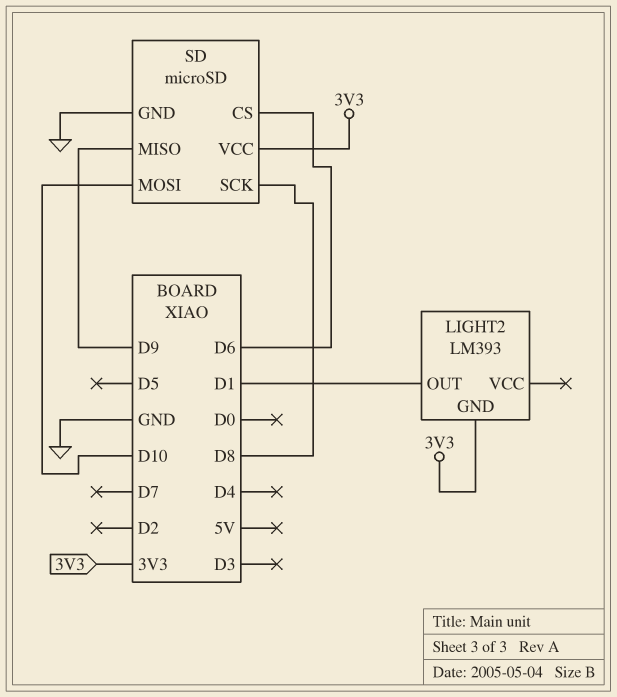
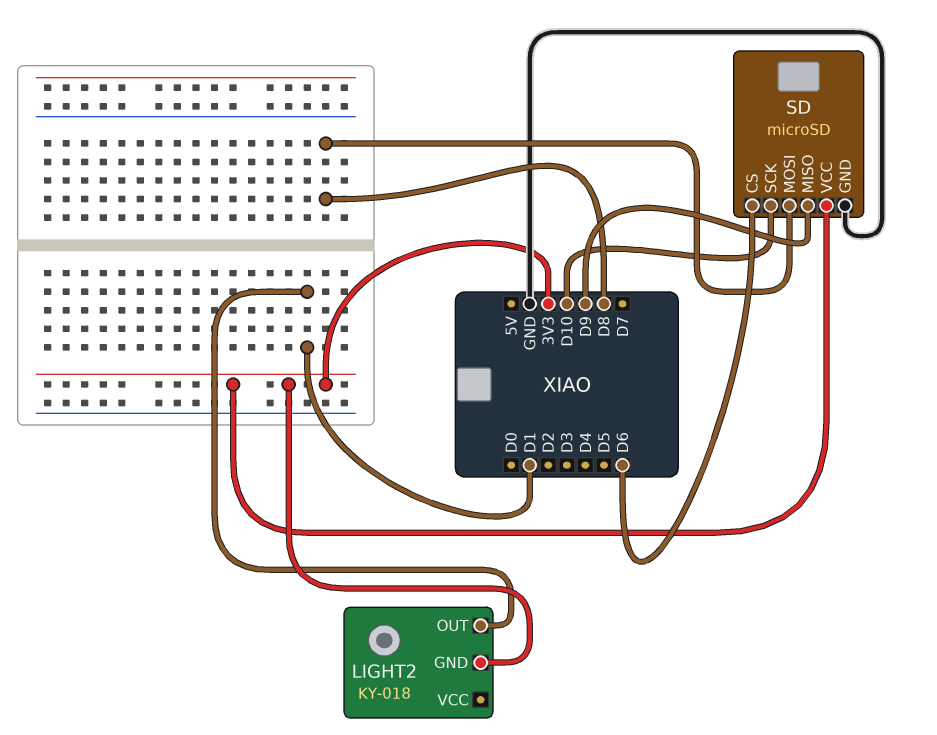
LIGHT2: LM393 -> KY-018
SD pin MOSI: D10 -> D8
SD pin SCK: D8 -> D10

